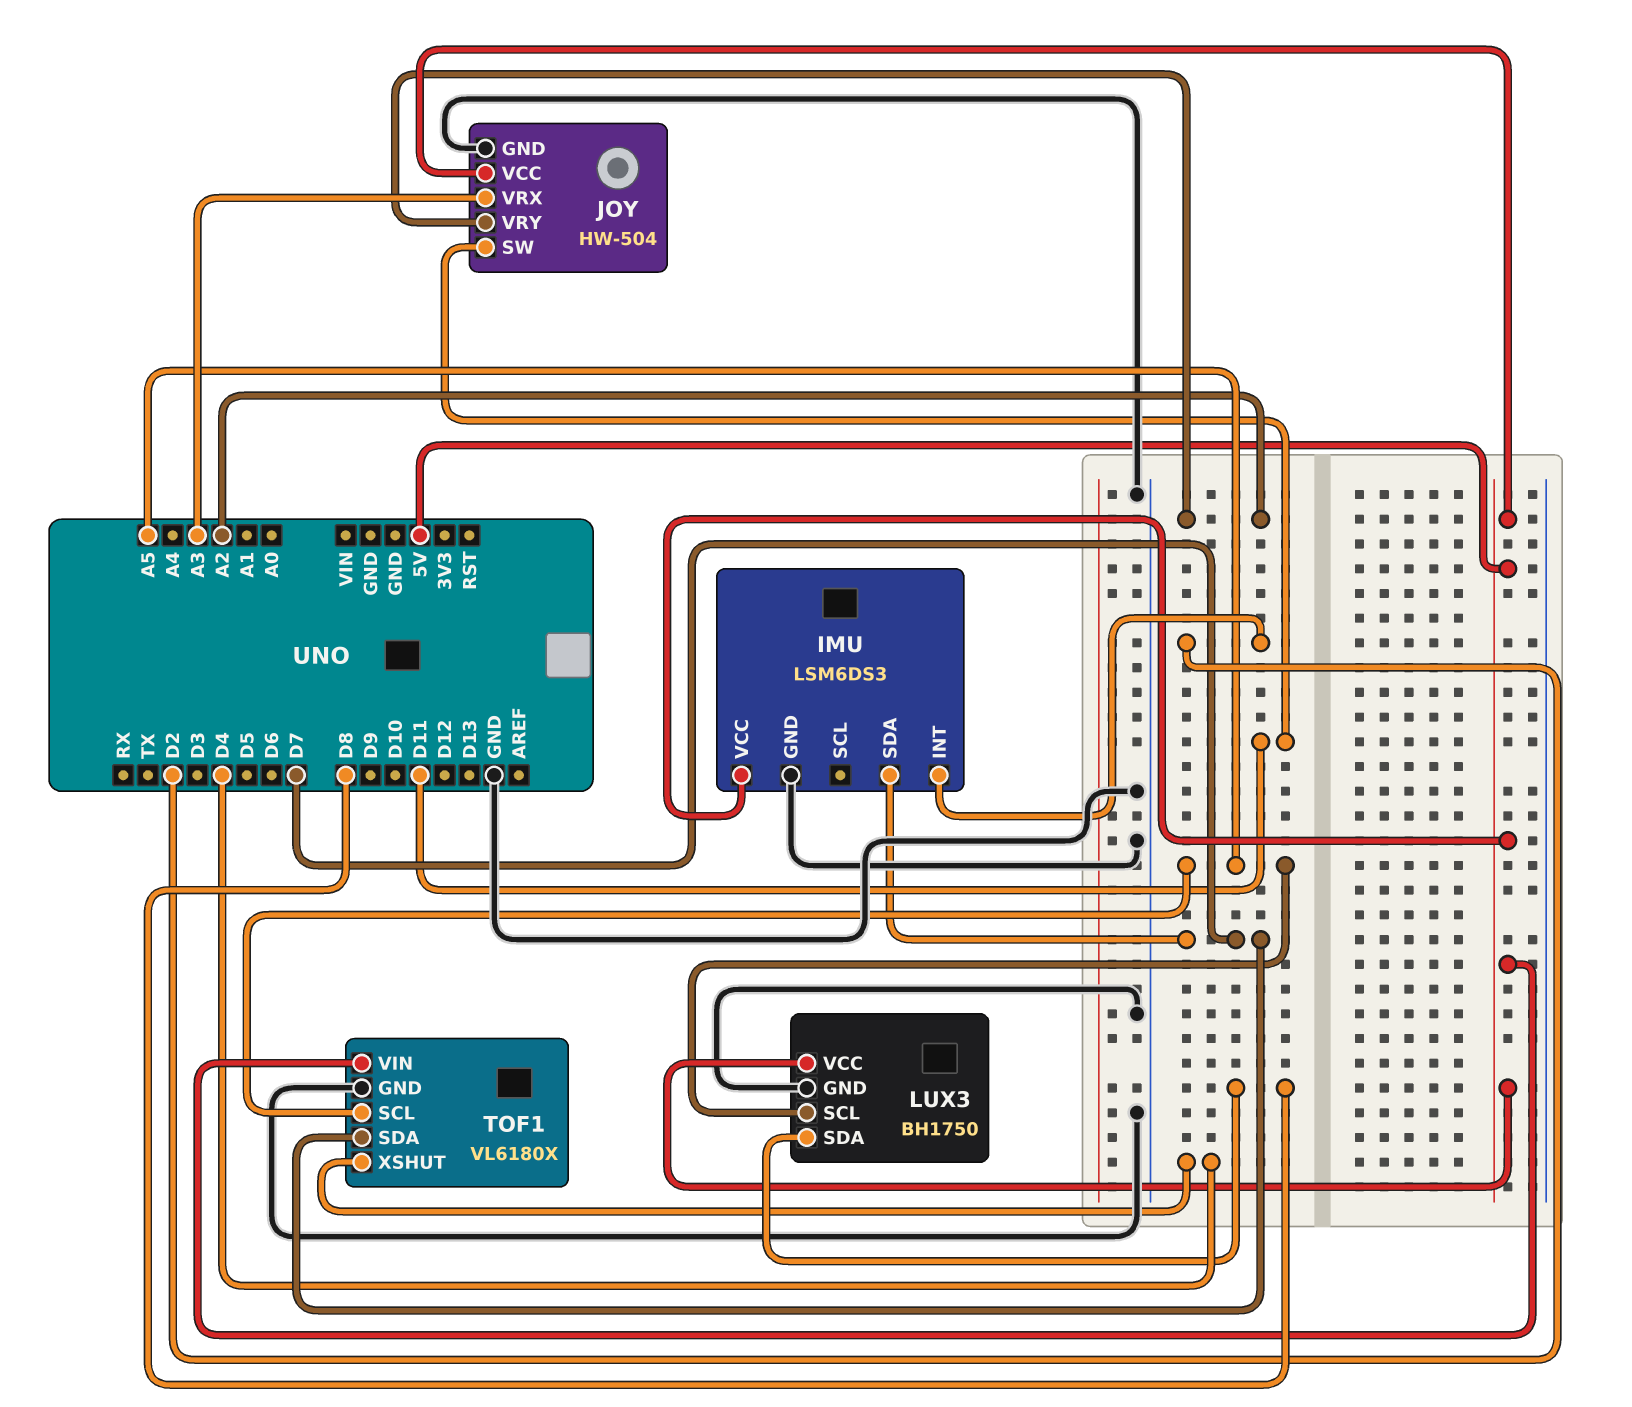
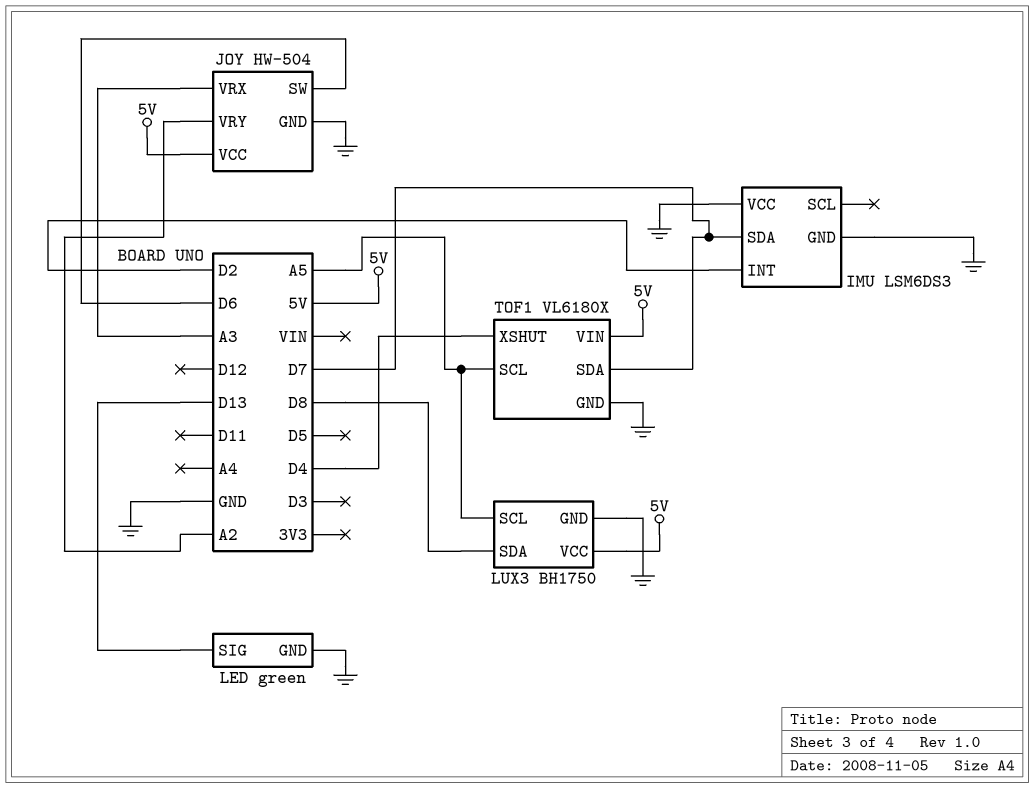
IMU pin VCC: 5V -> GND
JOY pin SW: D11 -> D6
LED: none -> green
LED pin GND: none -> GND
LED pin SIG: none -> D13

